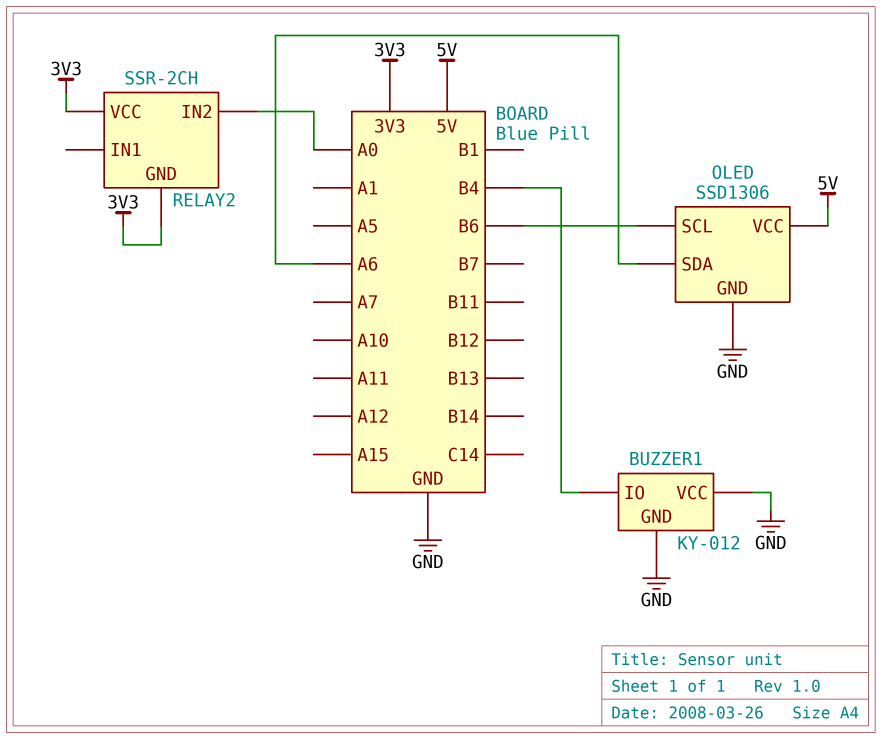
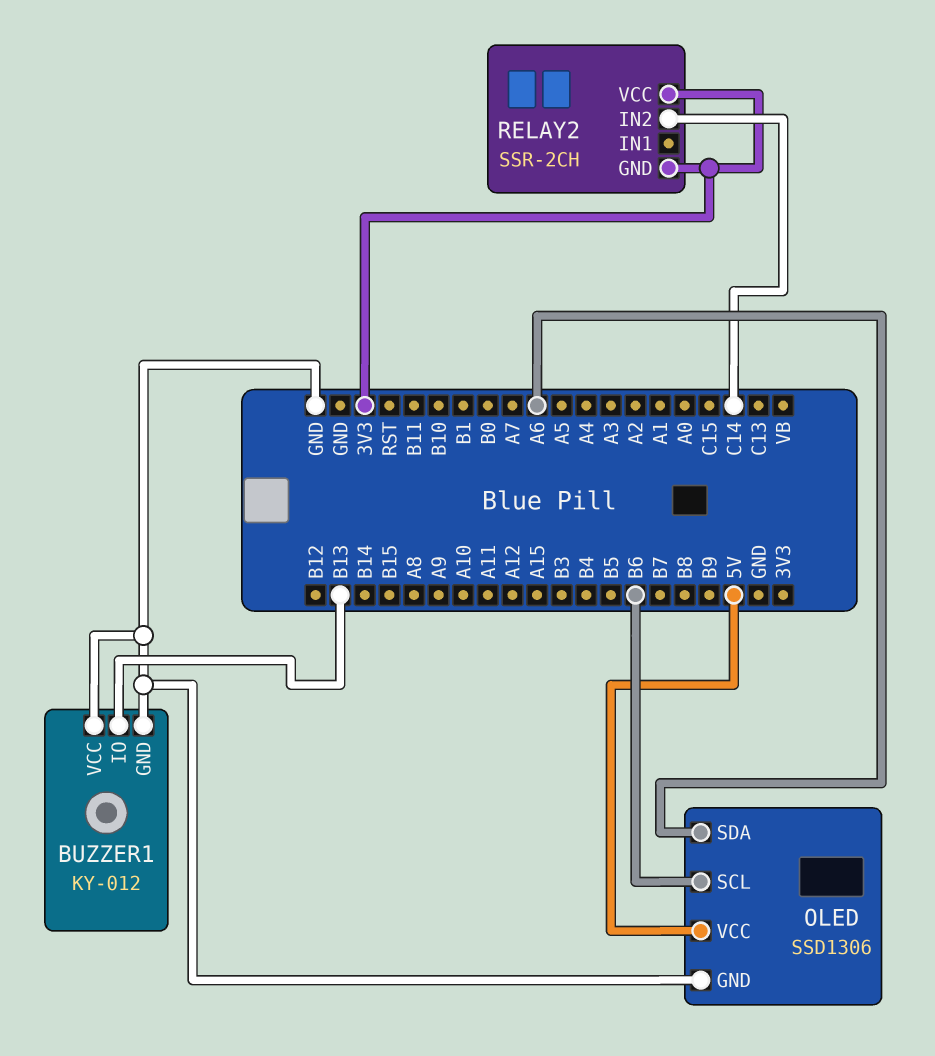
BUZZER1 pin IO: B4 -> B13
RELAY2 pin IN2: A0 -> C14

